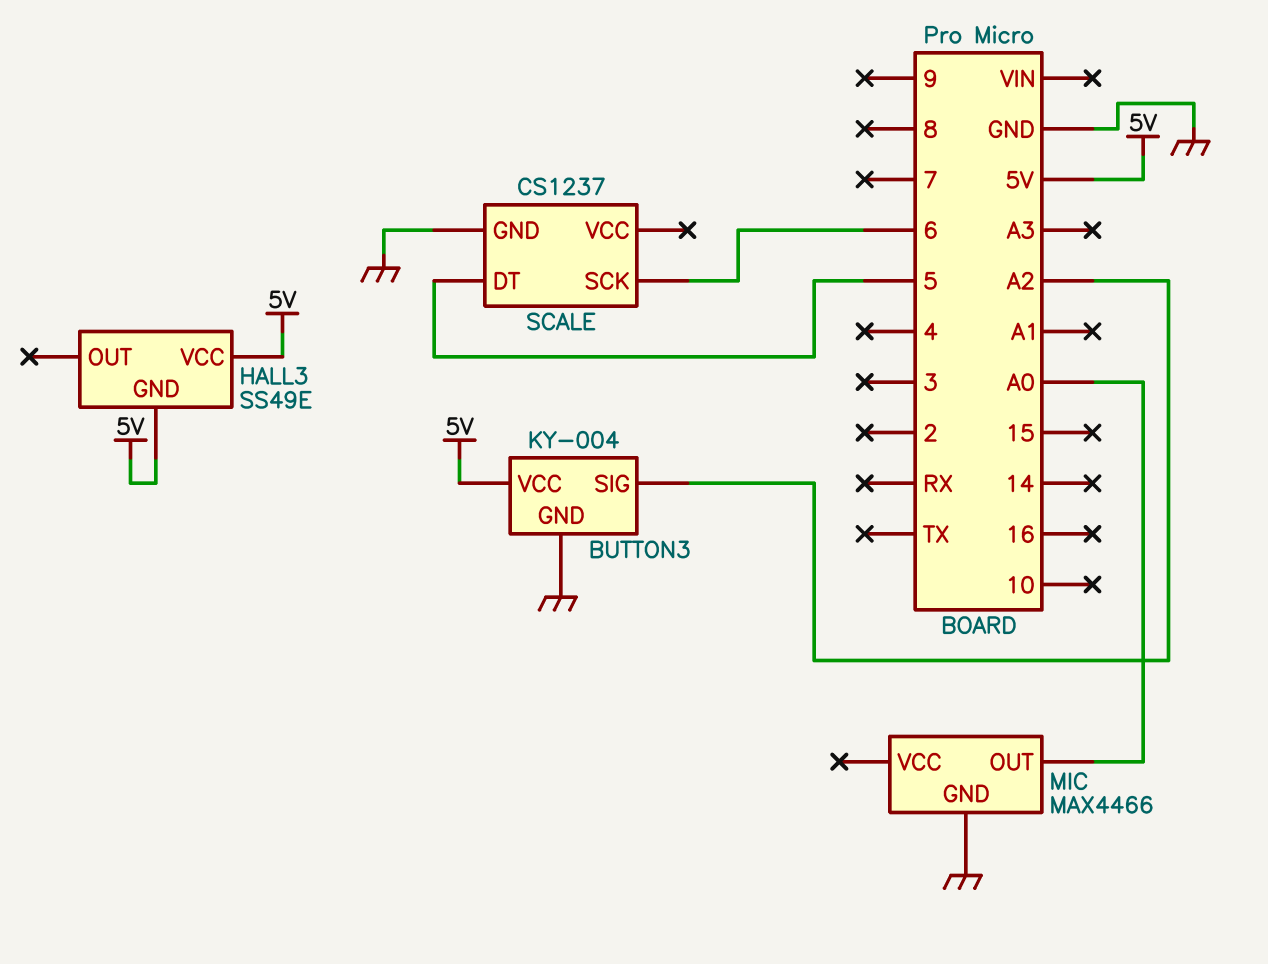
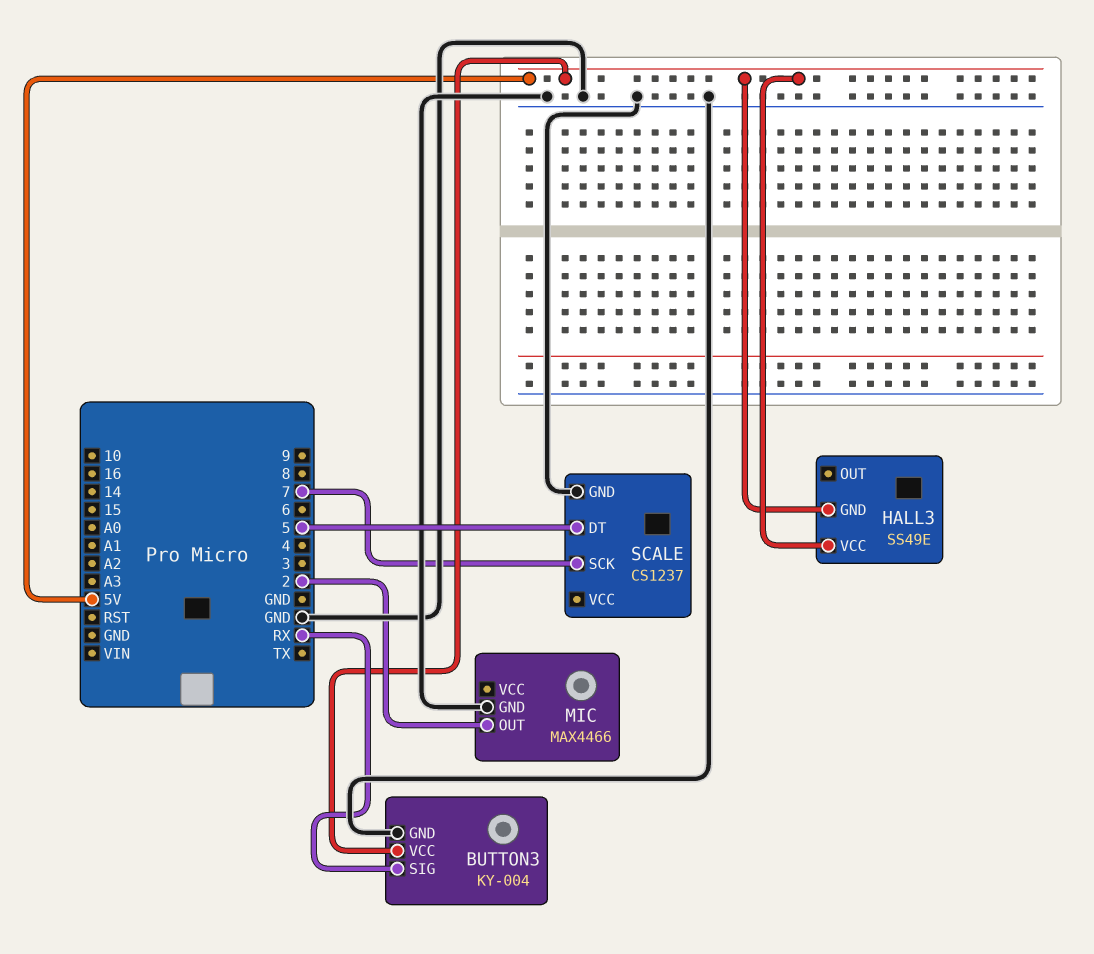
BUTTON3 pin SIG: A2 -> RX
MIC pin OUT: A0 -> 2
SCALE pin SCK: 6 -> 7

